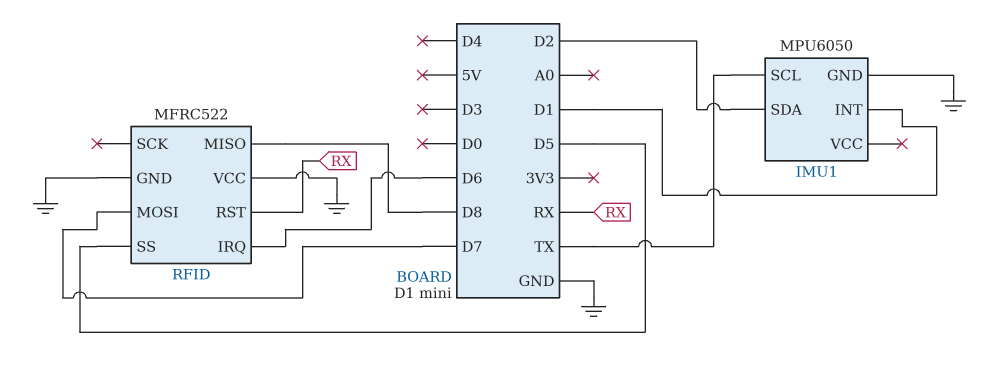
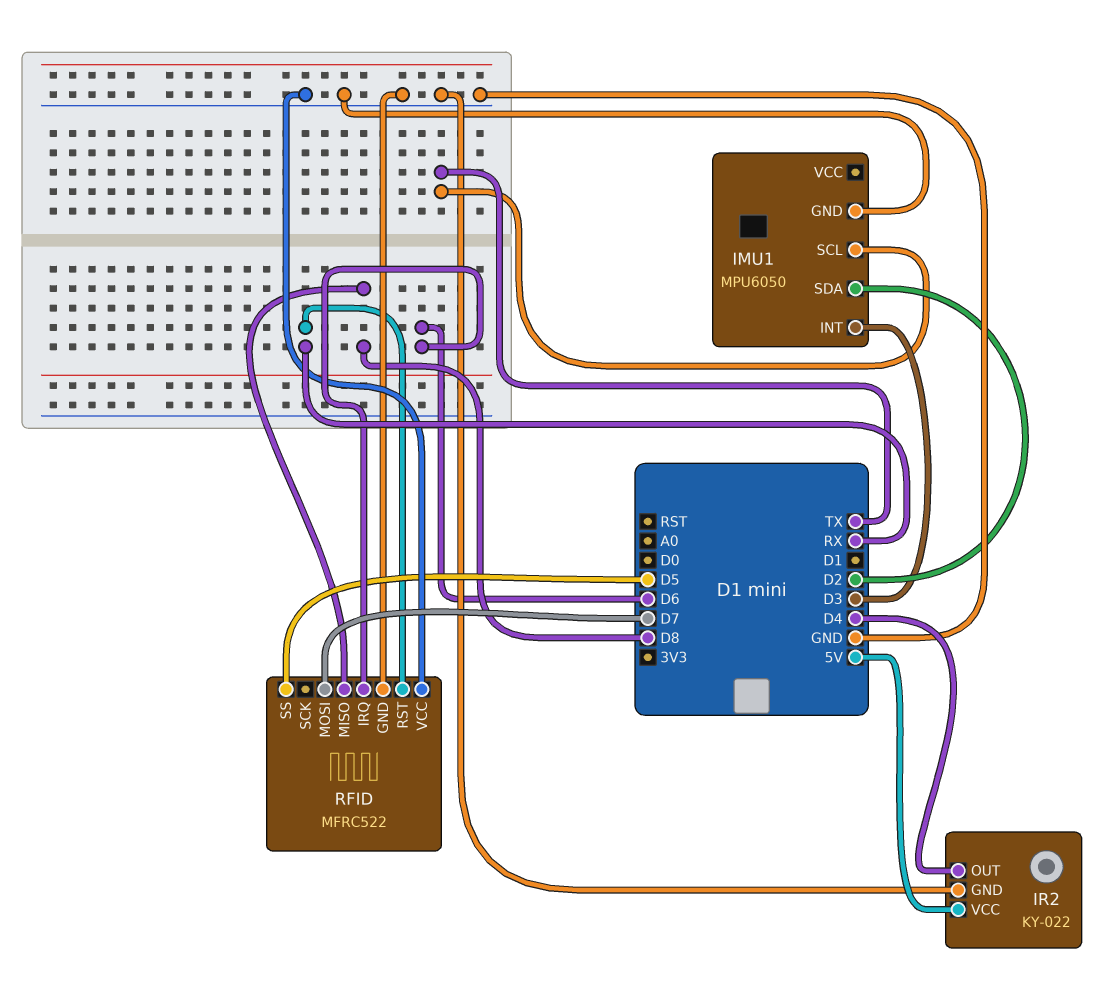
IMU1 pin INT: D1 -> D3
IR2: none -> KY-022
IR2 pin GND: none -> GND
IR2 pin OUT: none -> D4
IR2 pin VCC: none -> 5V

